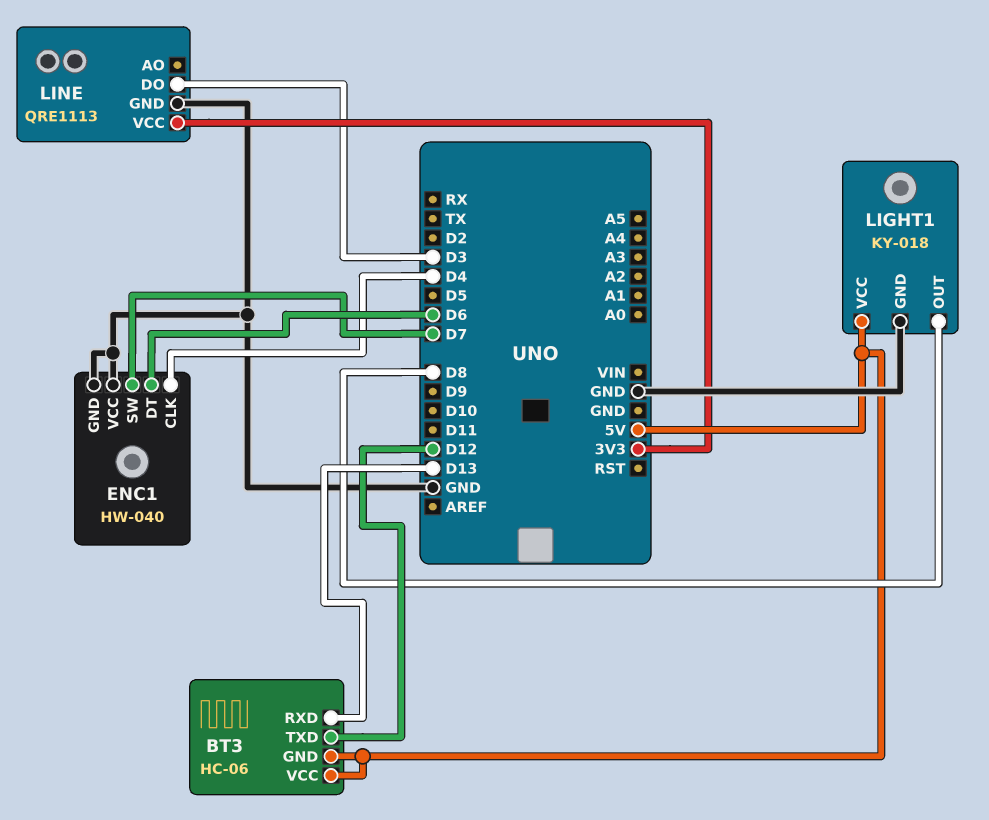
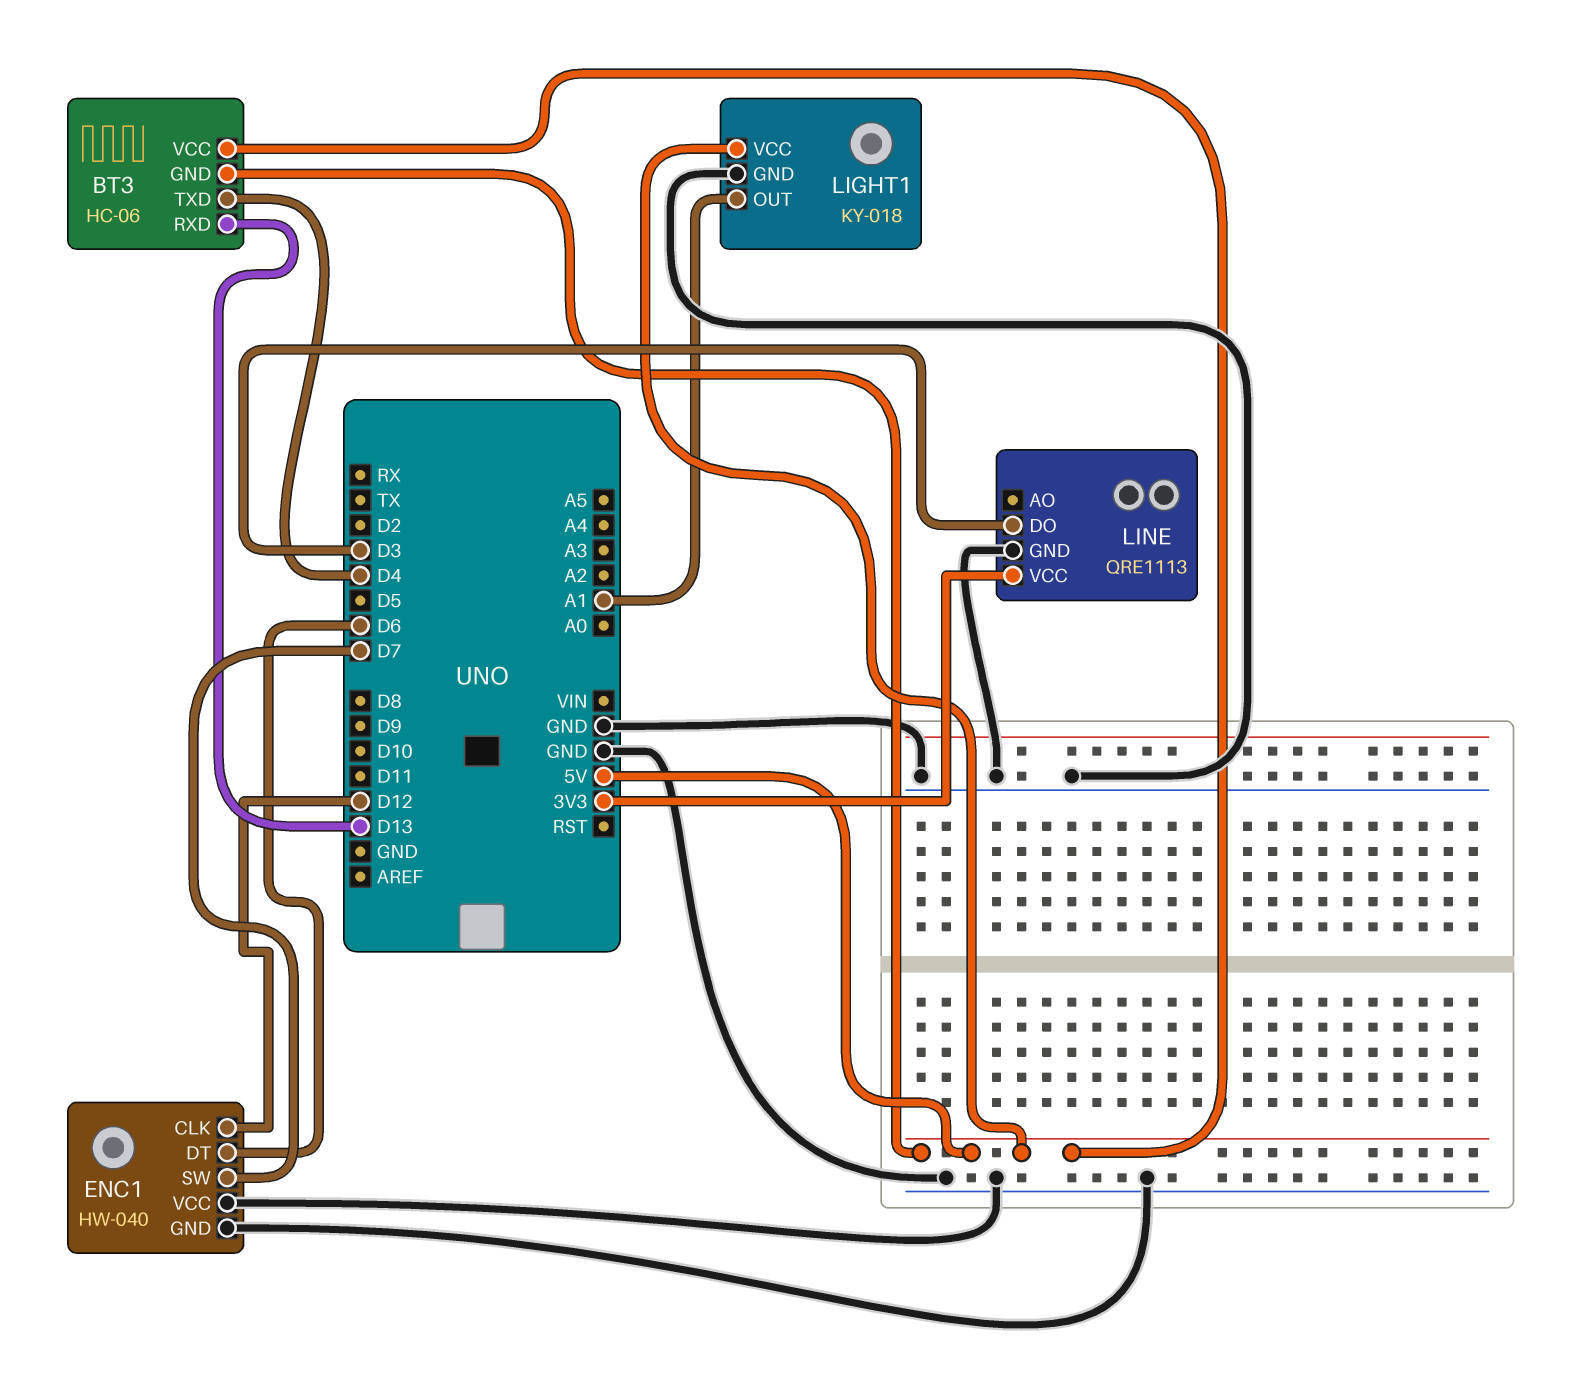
BT3 pin TXD: D12 -> D4
ENC1 pin CLK: D4 -> D12
LIGHT1 pin OUT: D8 -> A1

